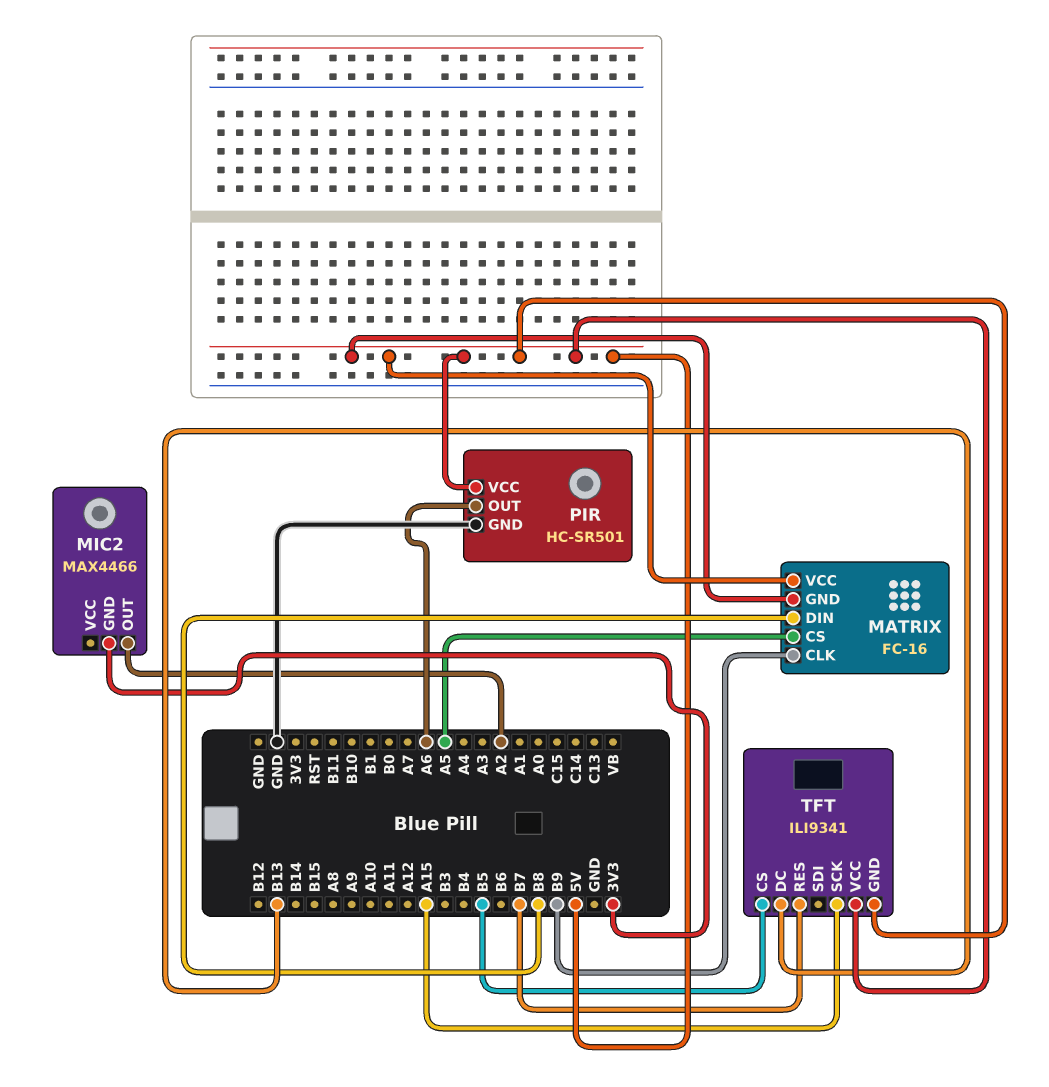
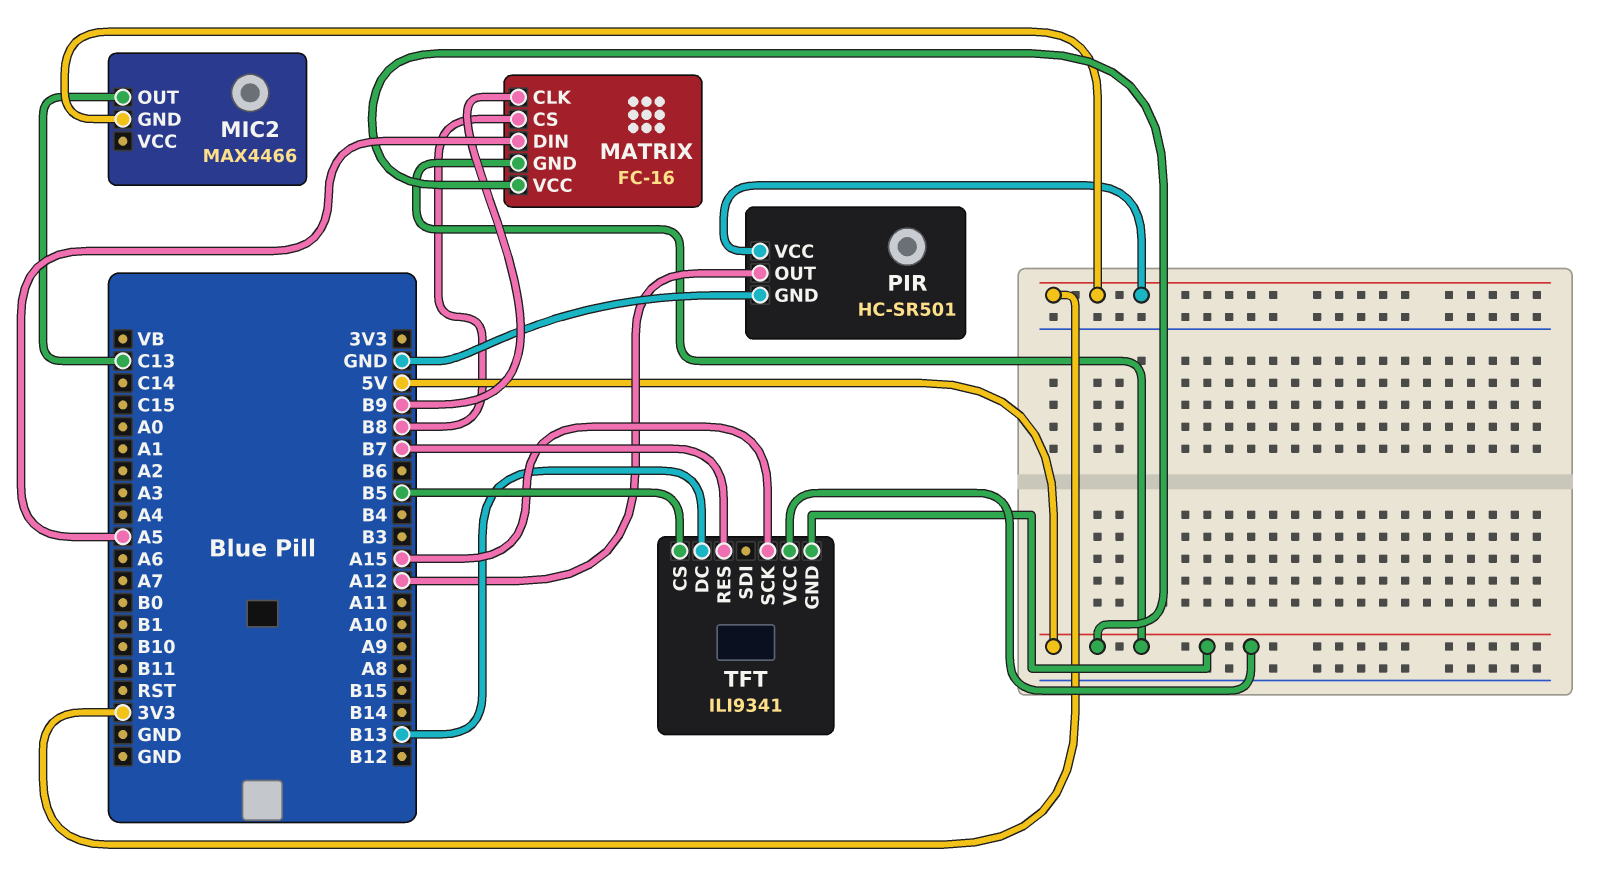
MATRIX pin CS: A5 -> B8
MATRIX pin DIN: B8 -> A5
MIC2 pin OUT: A2 -> C13
PIR pin OUT: A6 -> A12
PIR pin VCC: 5V -> 3V3

